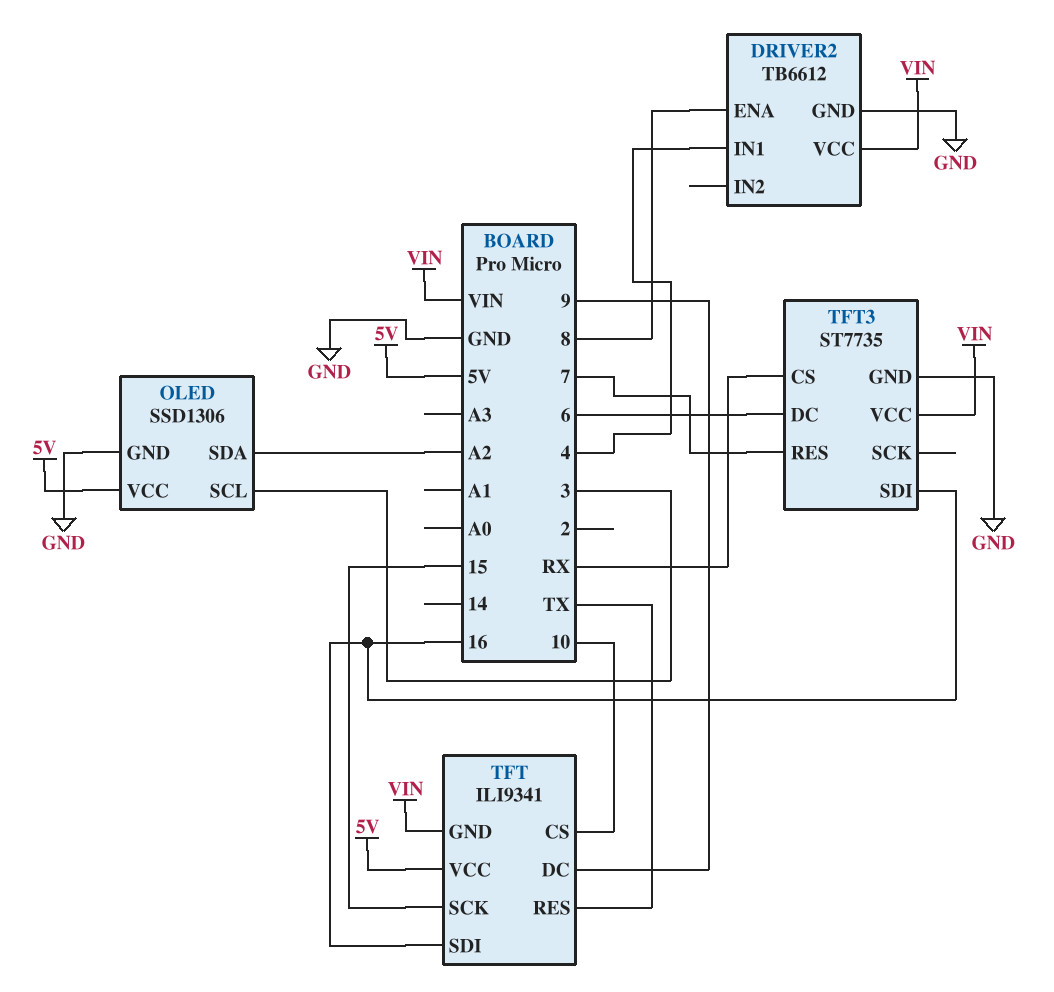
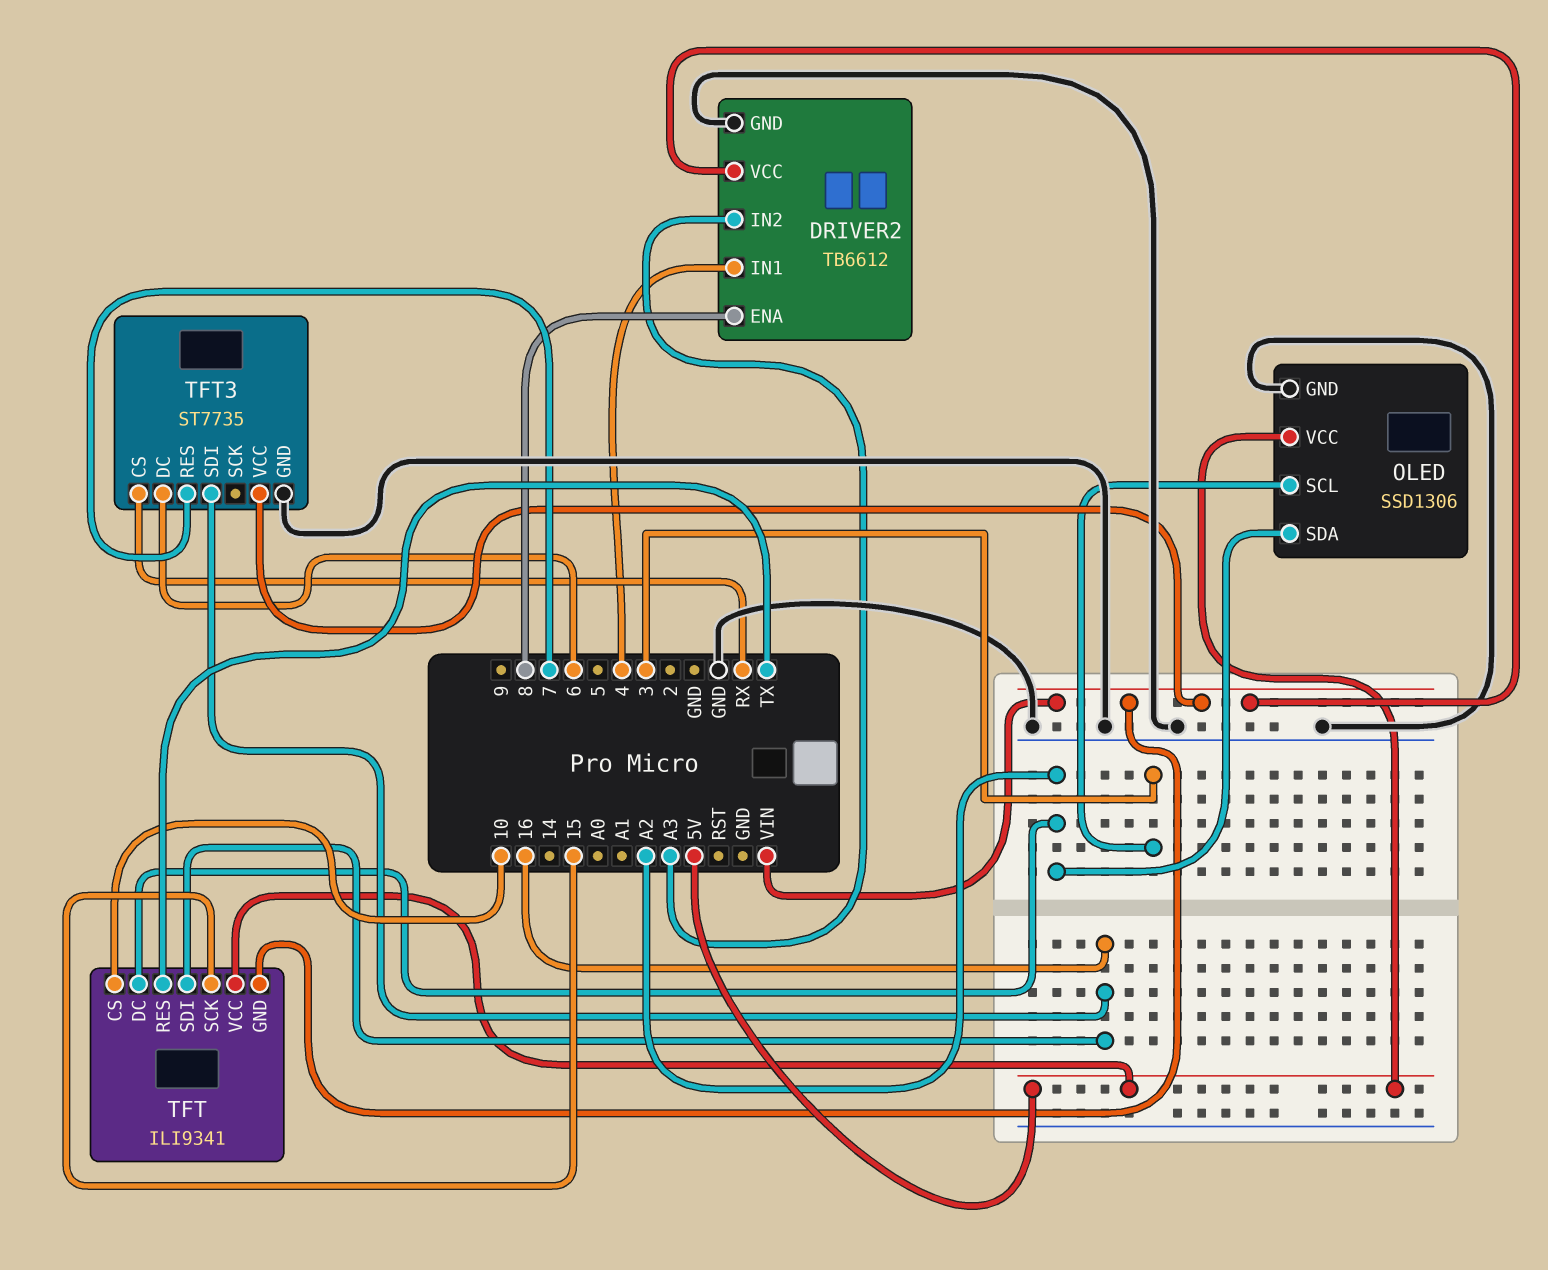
DRIVER2 pin IN2: none -> A3
TFT pin DC: 9 -> A2

